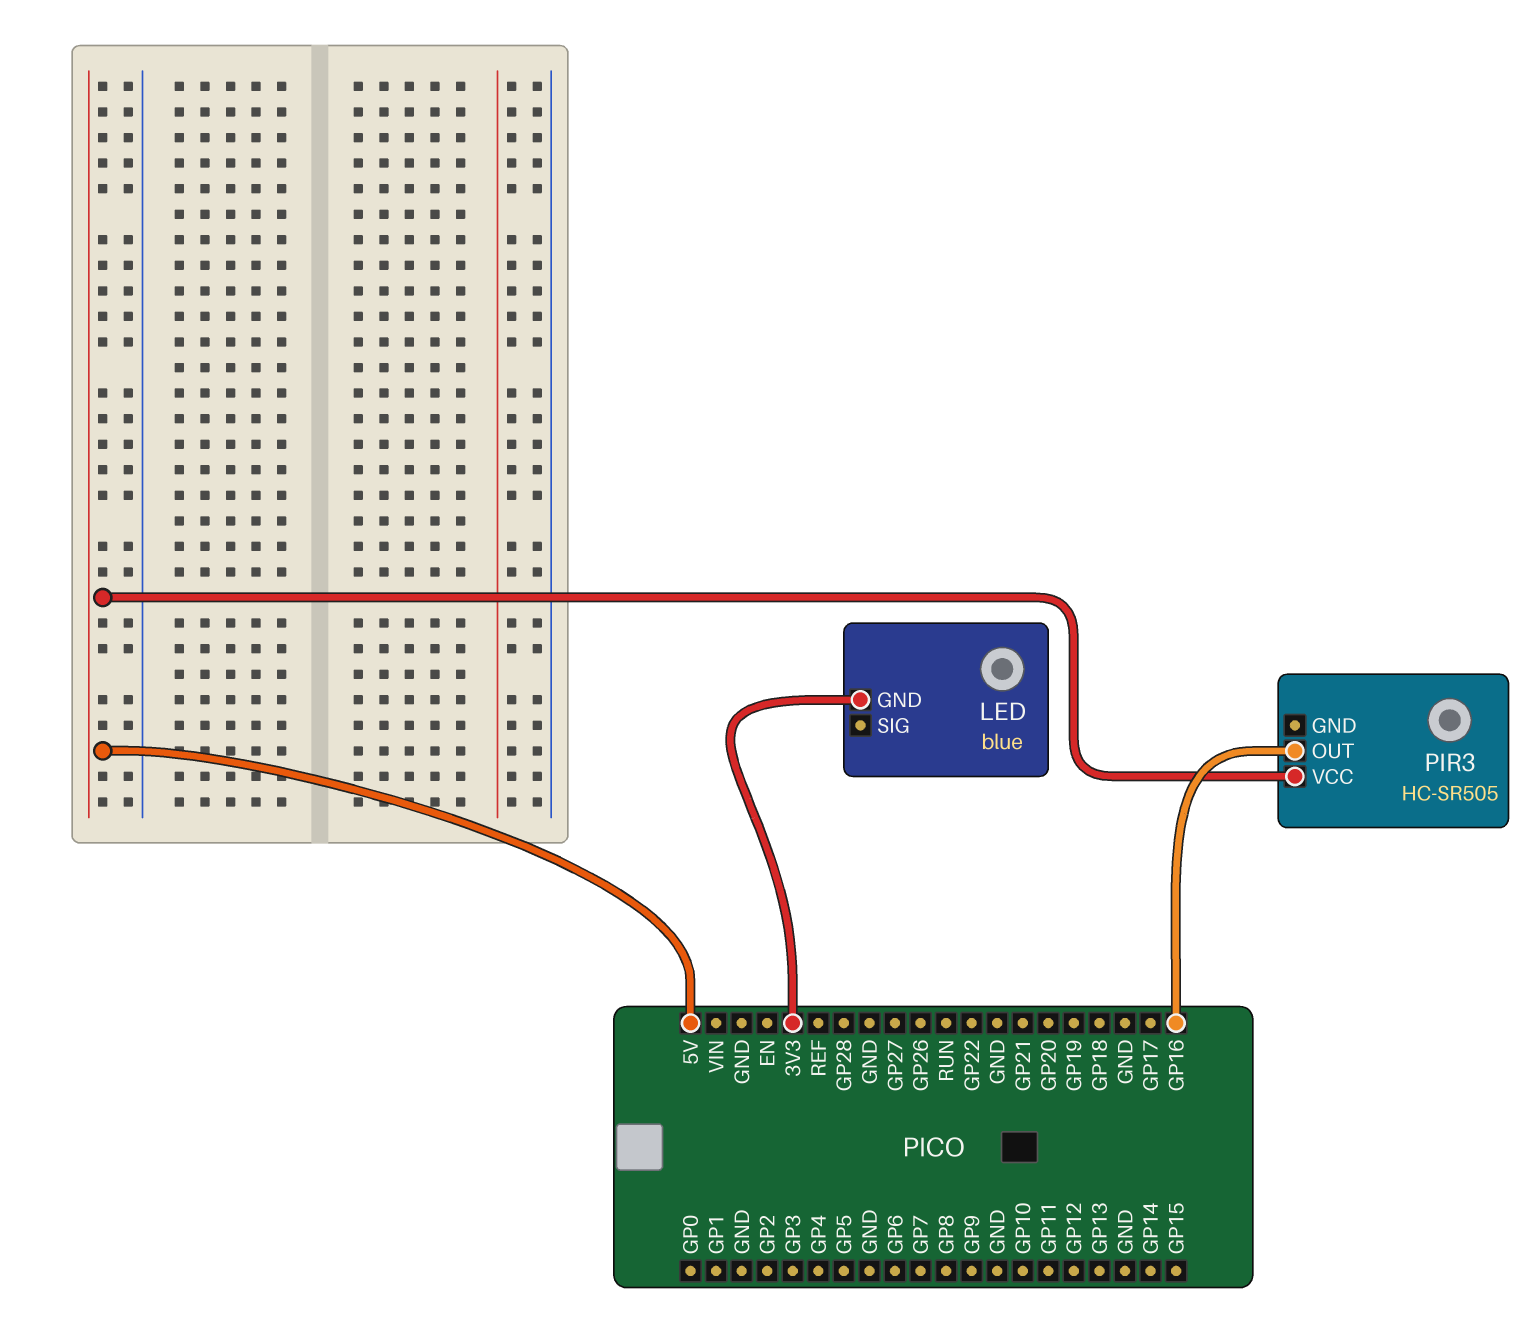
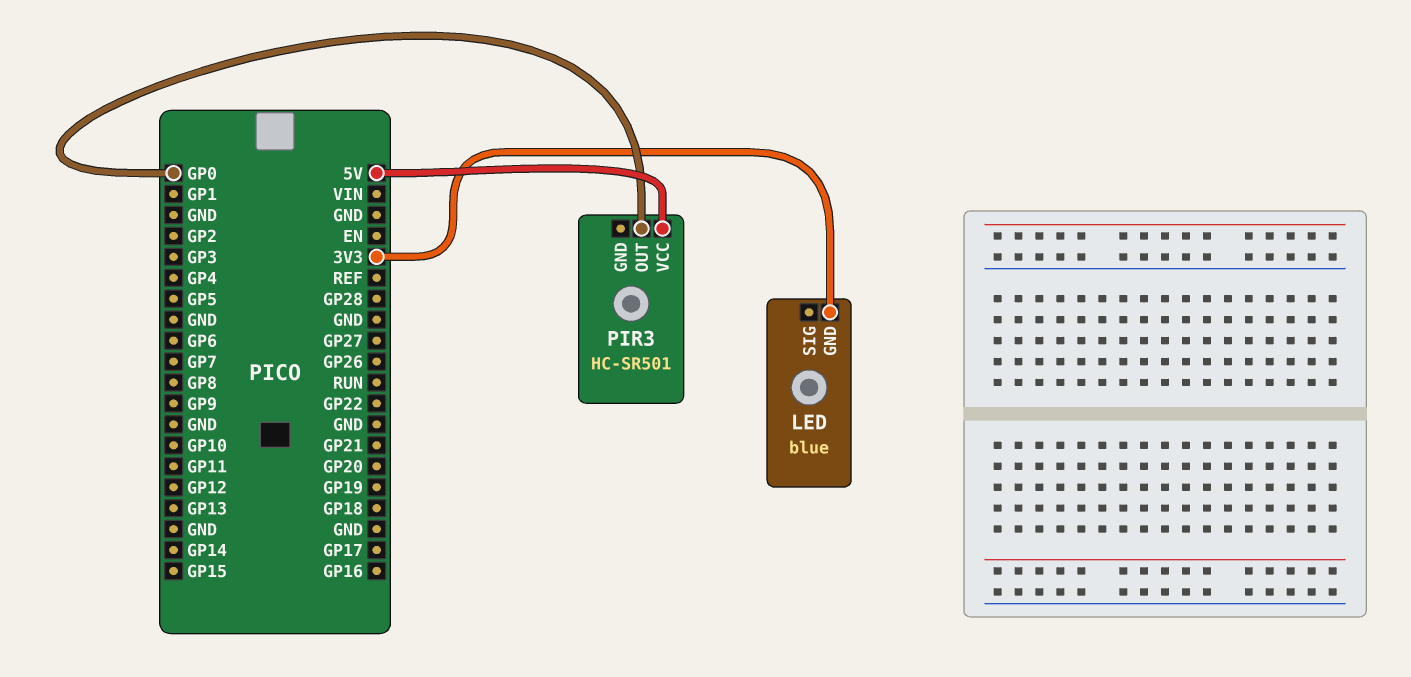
PIR3: HC-SR505 -> HC-SR501
PIR3 pin OUT: GP16 -> GP0

